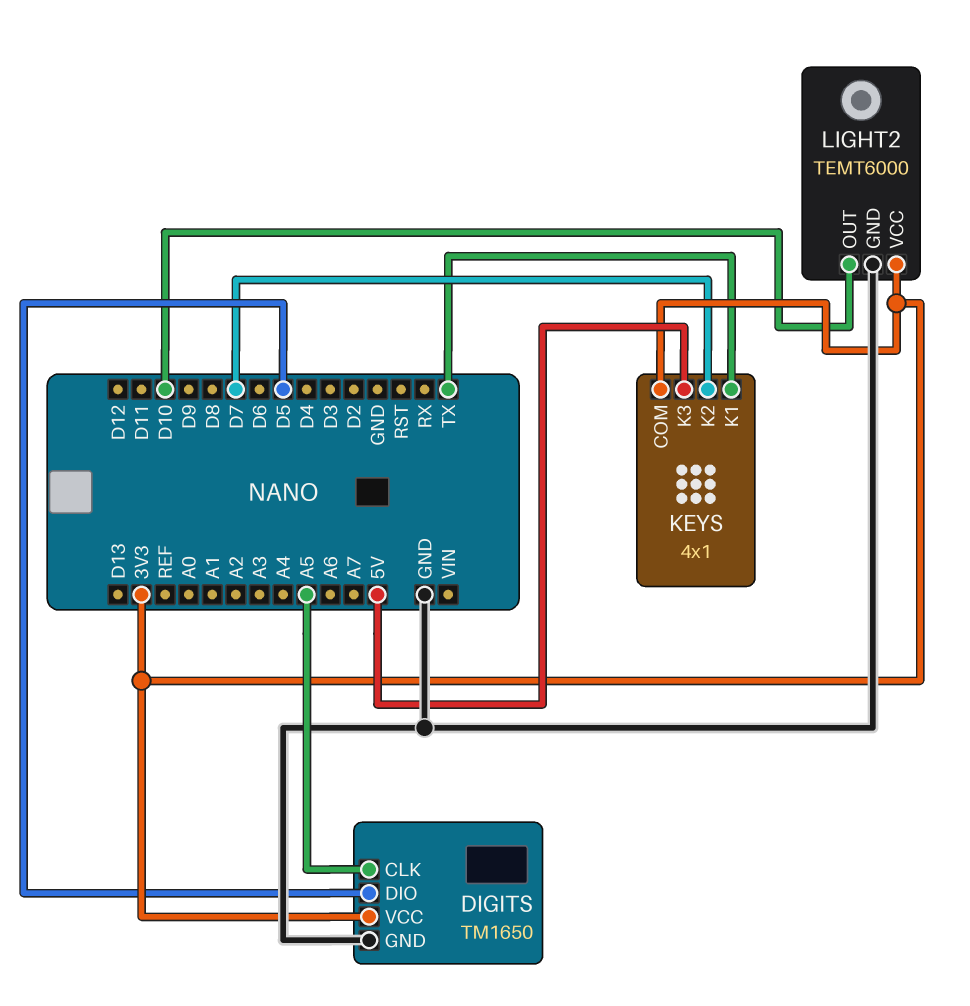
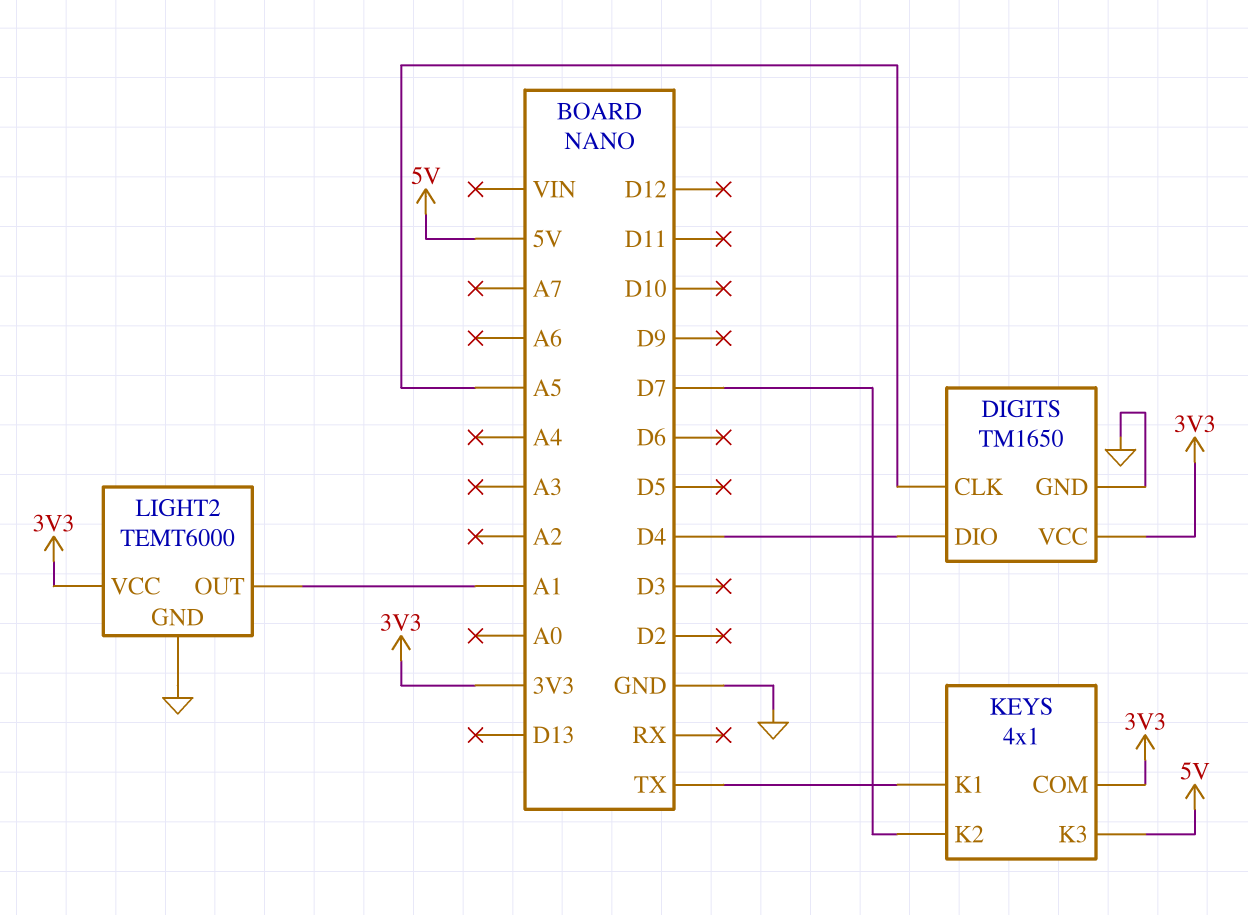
DIGITS pin DIO: D5 -> D4
LIGHT2 pin OUT: D10 -> A1

